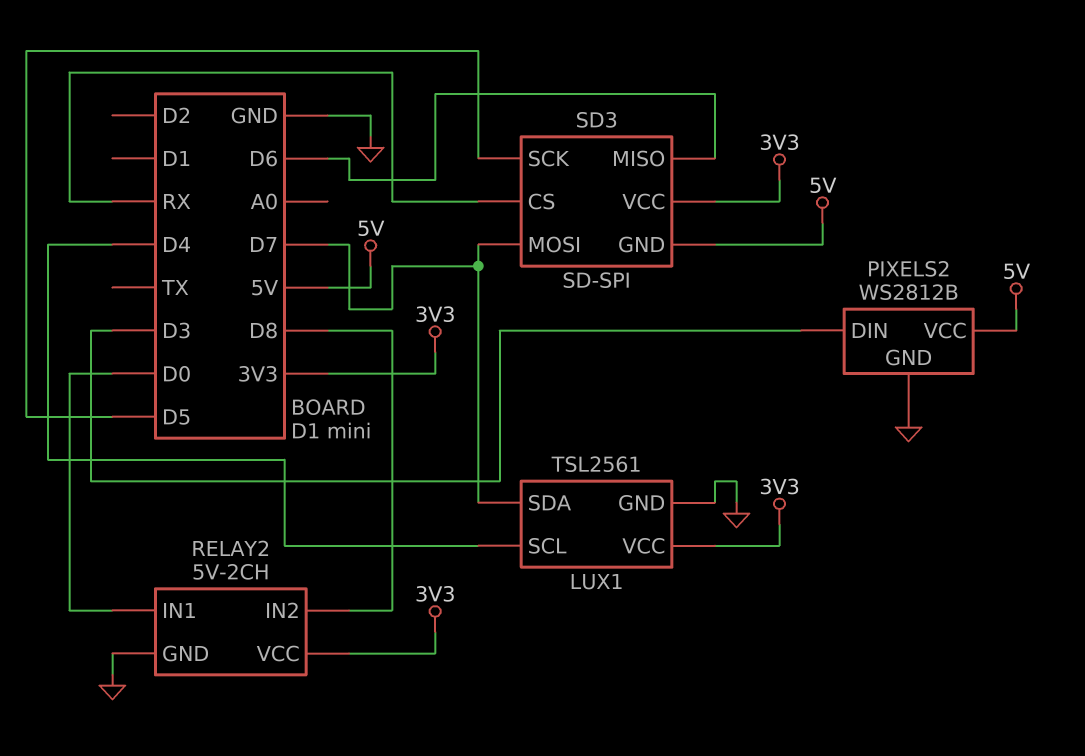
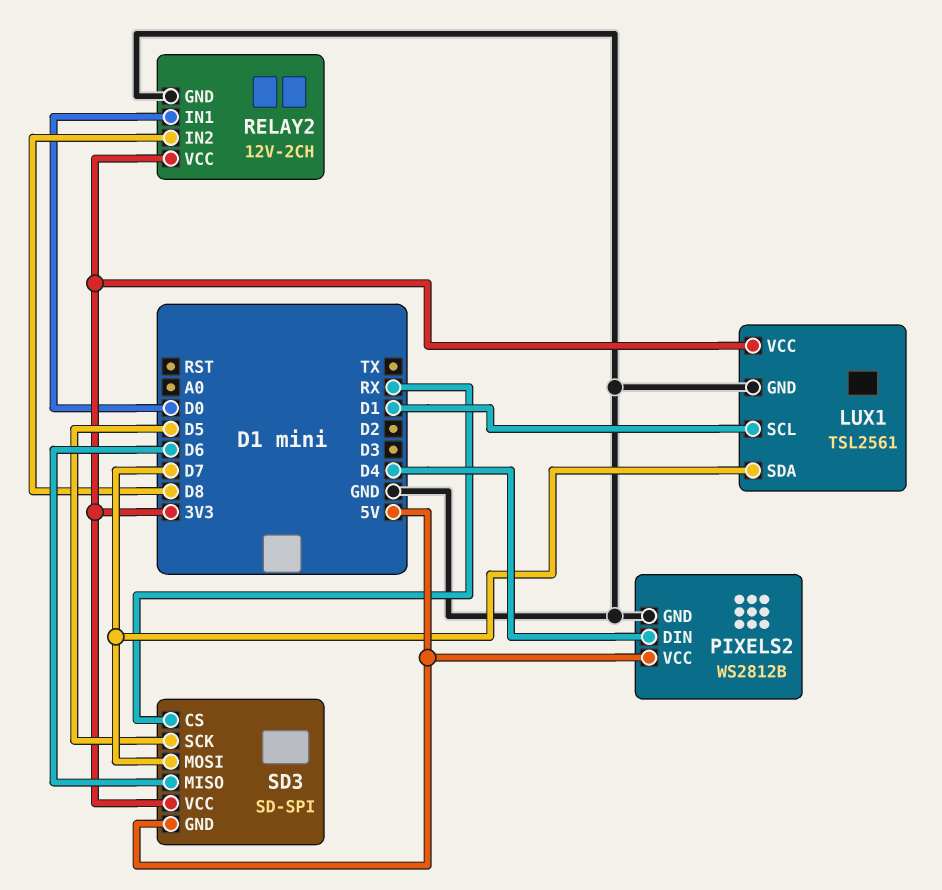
LUX1 pin SCL: D4 -> D1
PIXELS2 pin DIN: D3 -> D4
RELAY2: 5V-2CH -> 12V-2CH

